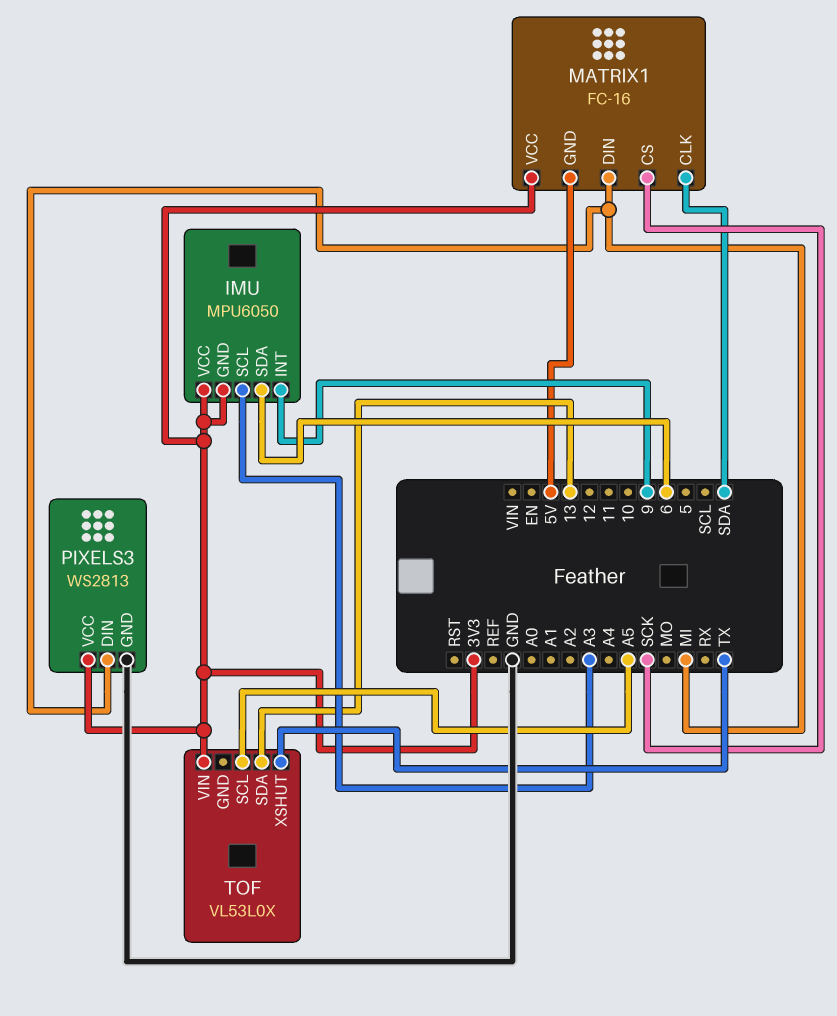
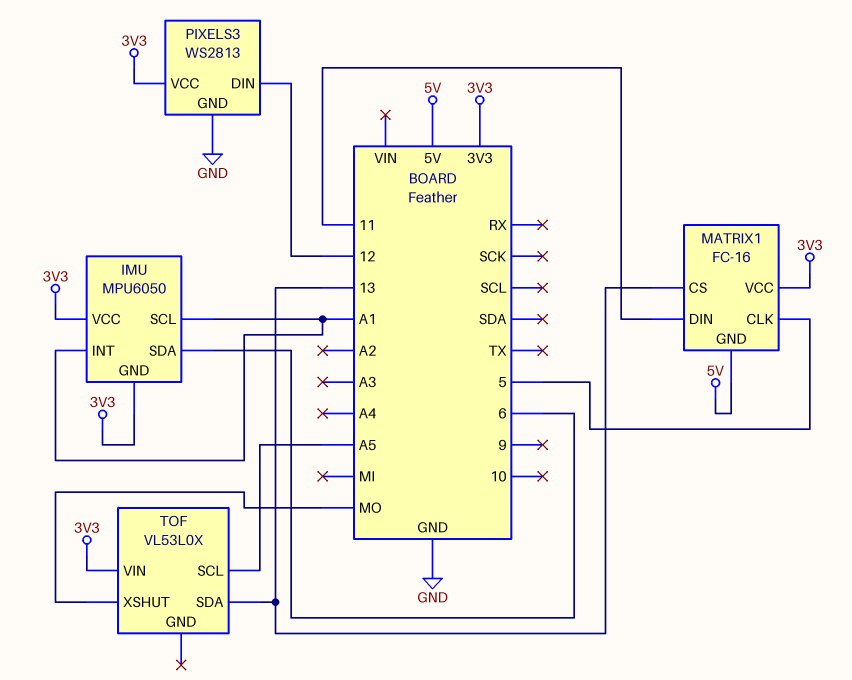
IMU pin INT: 9 -> A1
IMU pin SCL: A3 -> A1
MATRIX1 pin CLK: SDA -> 5
MATRIX1 pin CS: SCK -> 13
MATRIX1 pin DIN: MI -> 11
PIXELS3 pin DIN: MI -> 12
TOF pin XSHUT: TX -> MO

